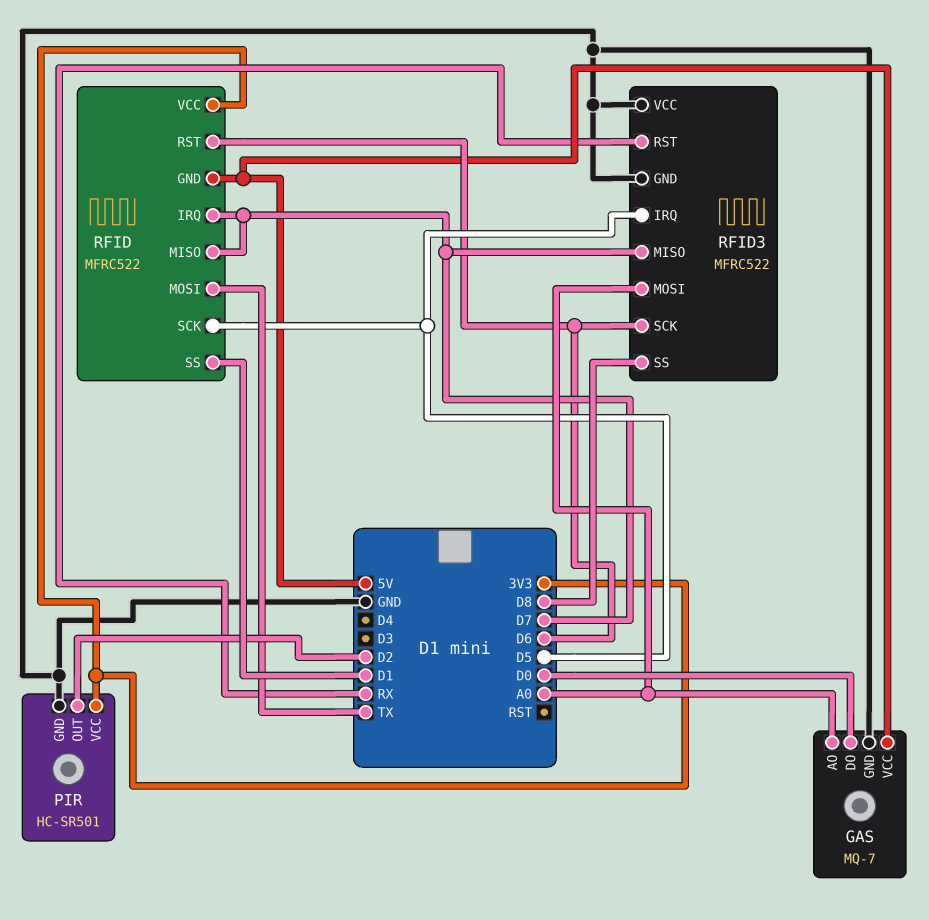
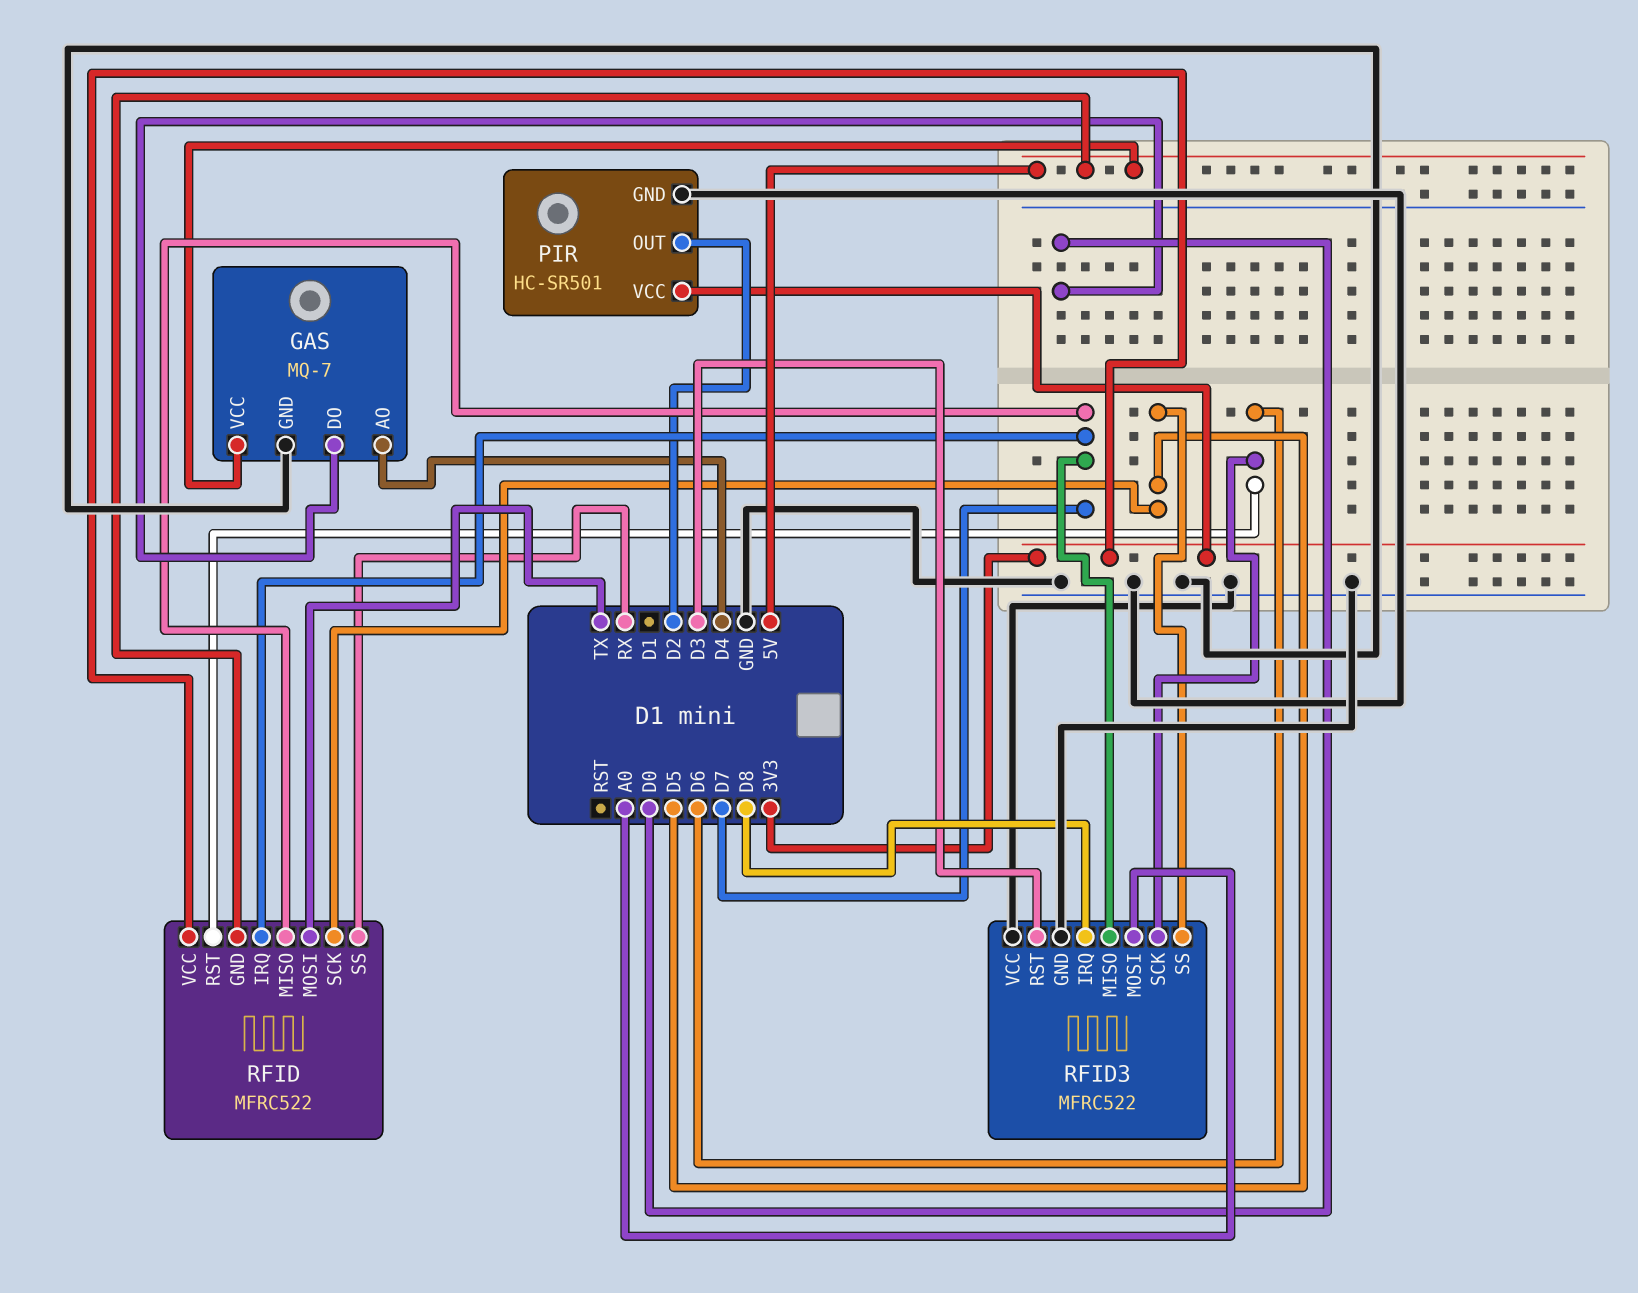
GAS pin AO: A0 -> D4
RFID pin SS: D1 -> RX
RFID3 pin IRQ: D5 -> D8
RFID3 pin RST: RX -> D3
RFID3 pin SS: D8 -> D5

